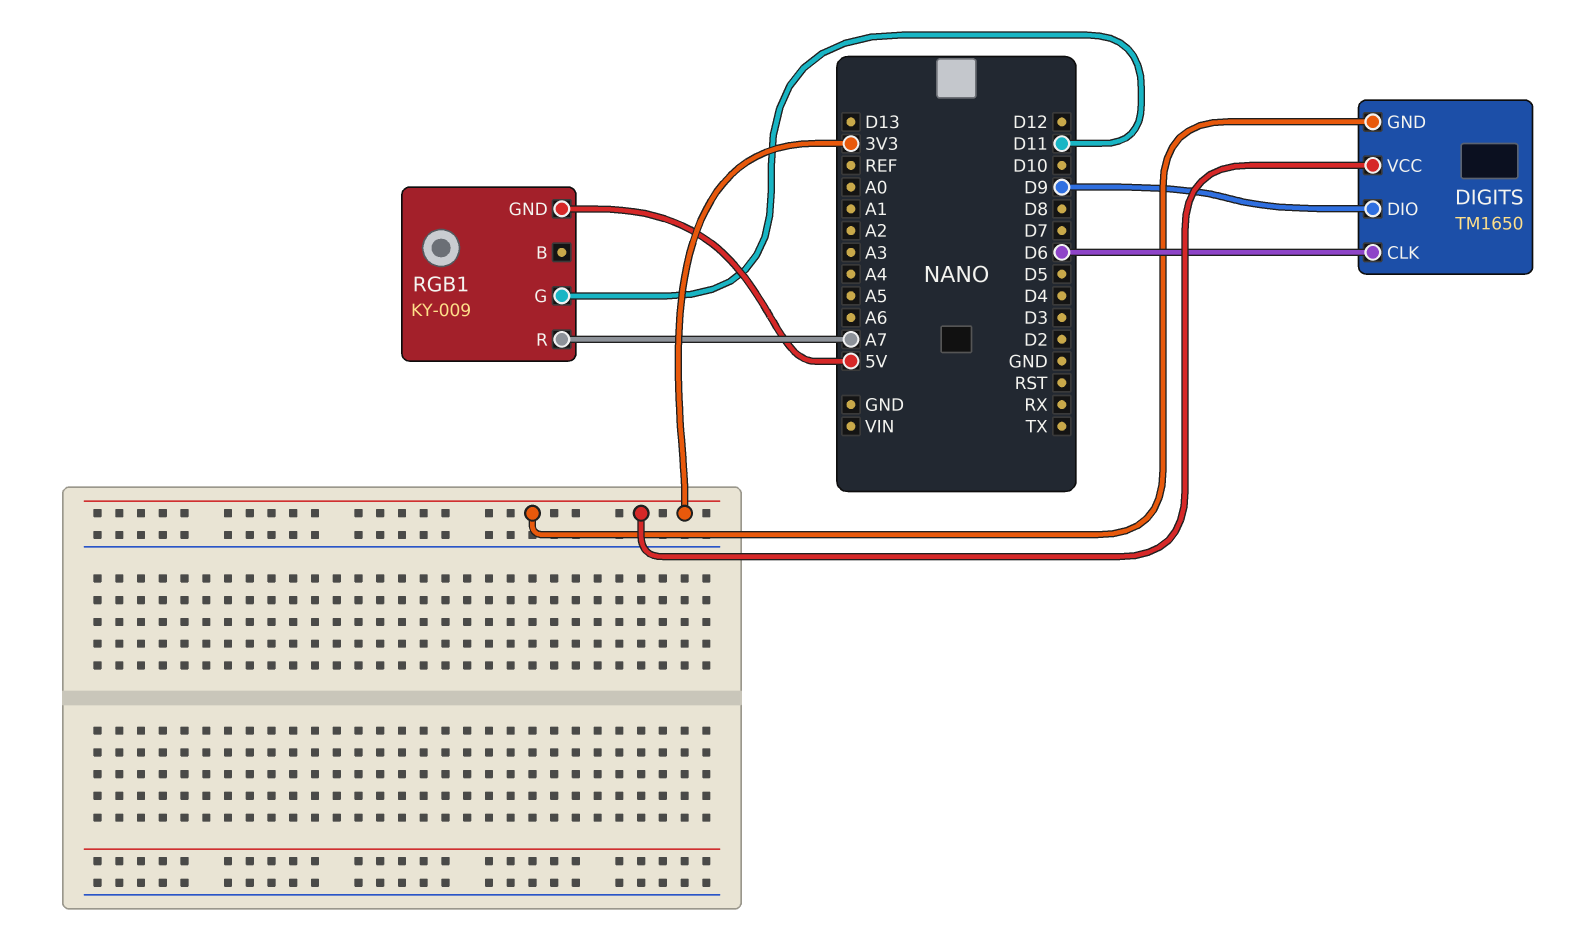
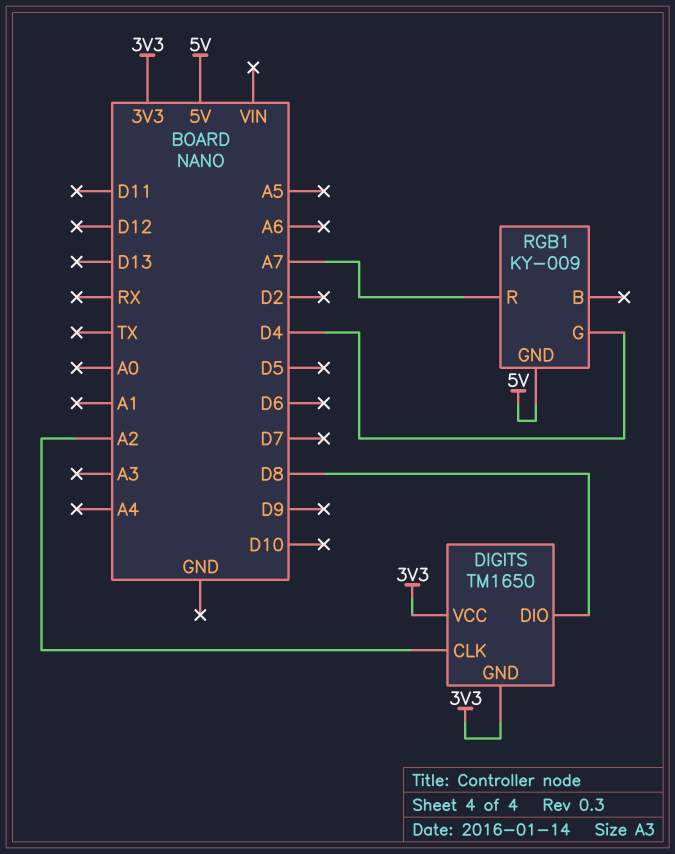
DIGITS pin CLK: D6 -> A2
DIGITS pin DIO: D9 -> D8
RGB1 pin G: D11 -> D4

